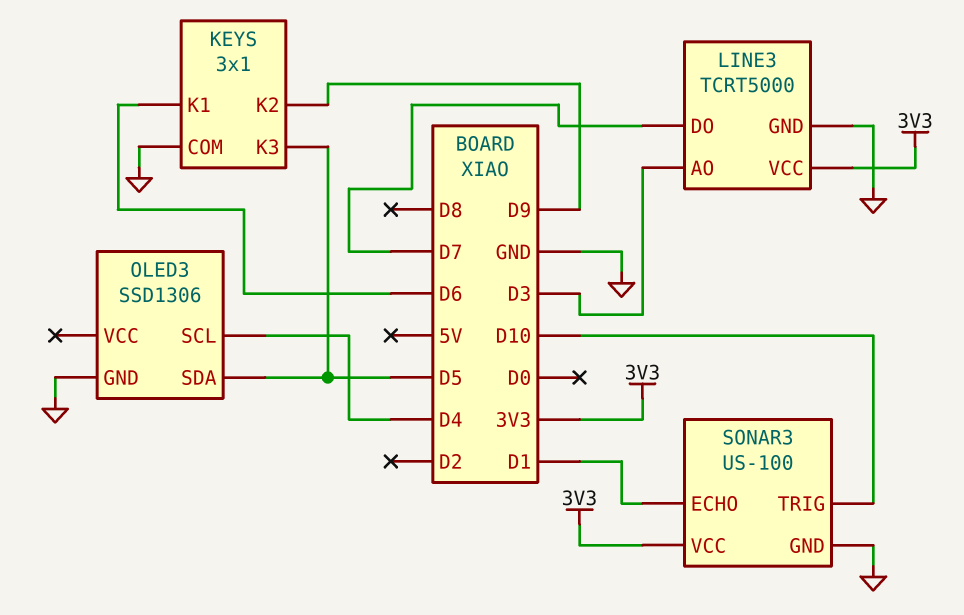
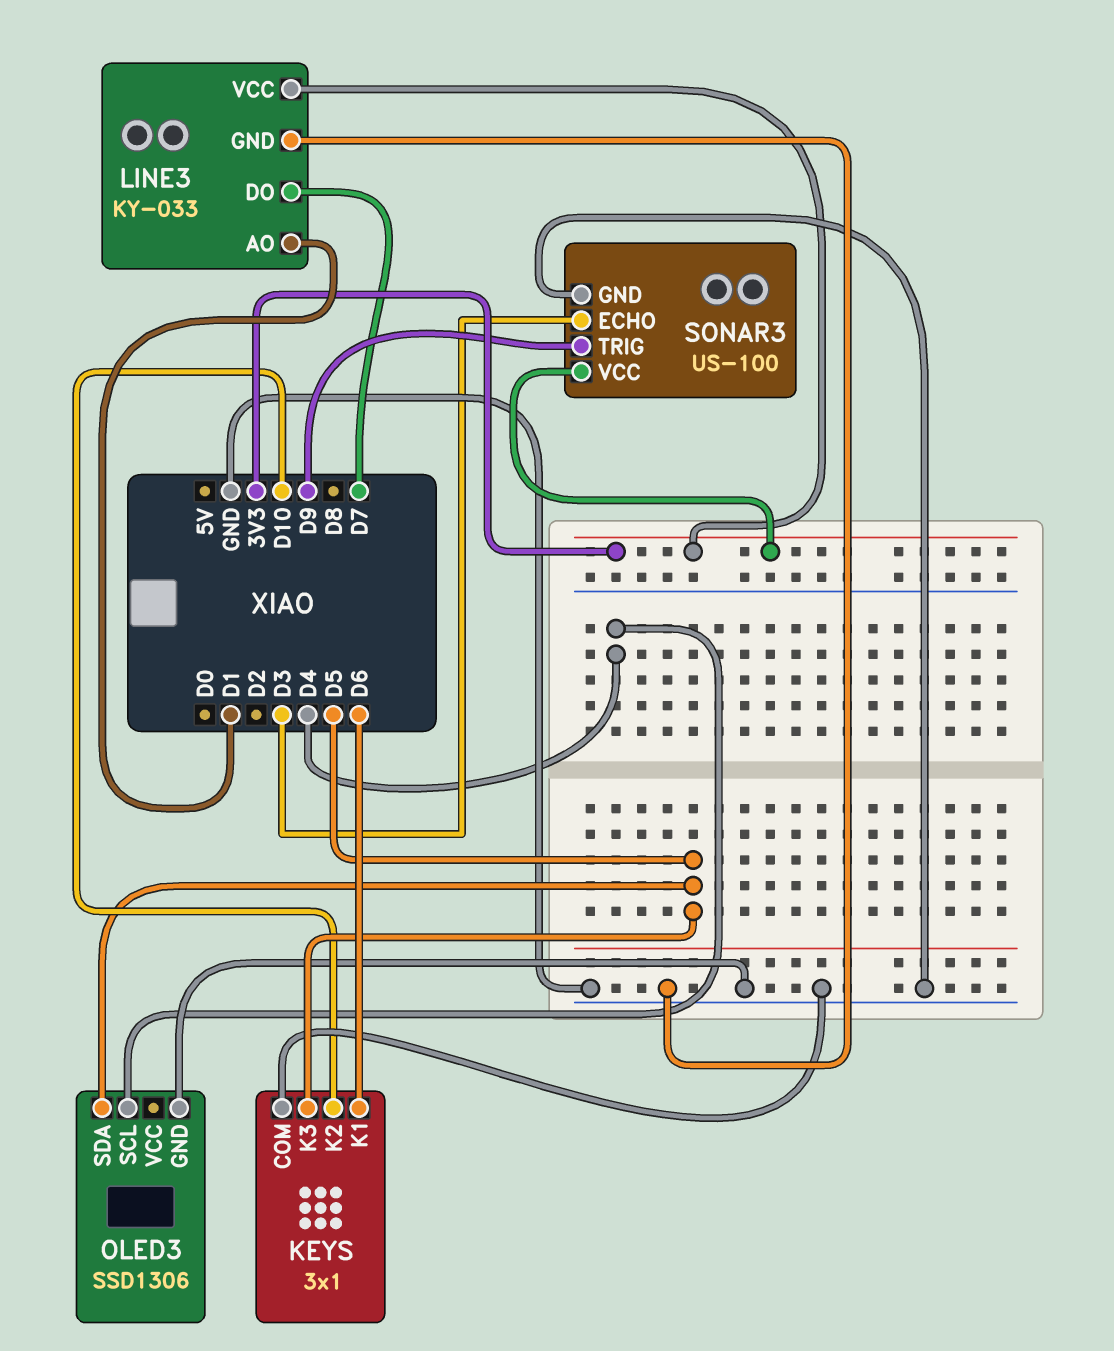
KEYS pin K2: D9 -> D10
LINE3: TCRT5000 -> KY-033
LINE3 pin AO: D3 -> D1
SONAR3 pin ECHO: D1 -> D3
SONAR3 pin TRIG: D10 -> D9

